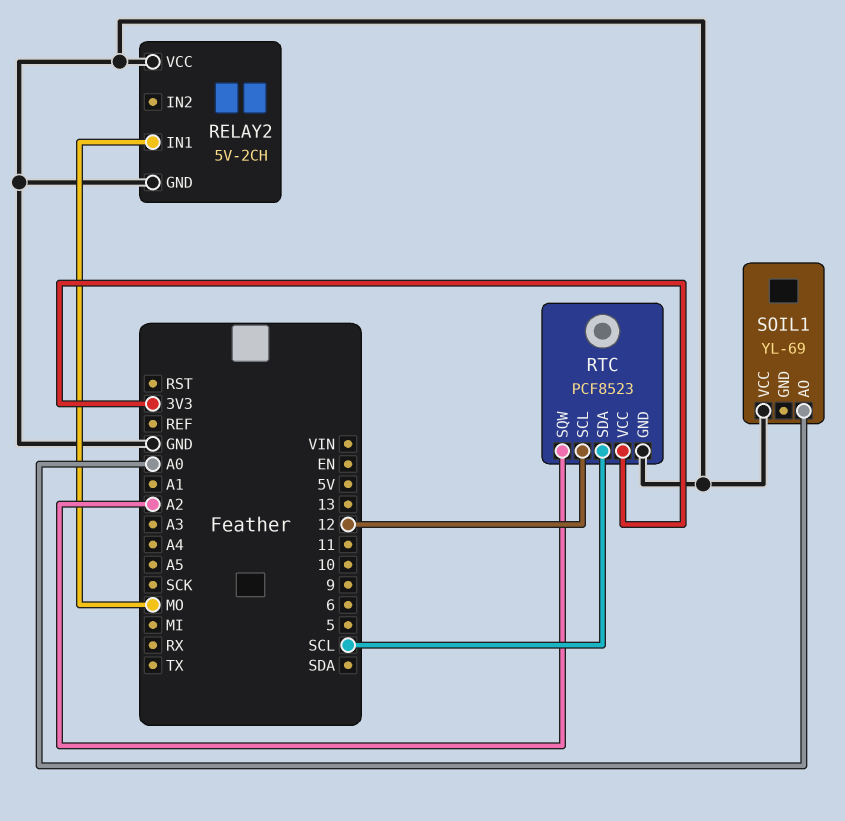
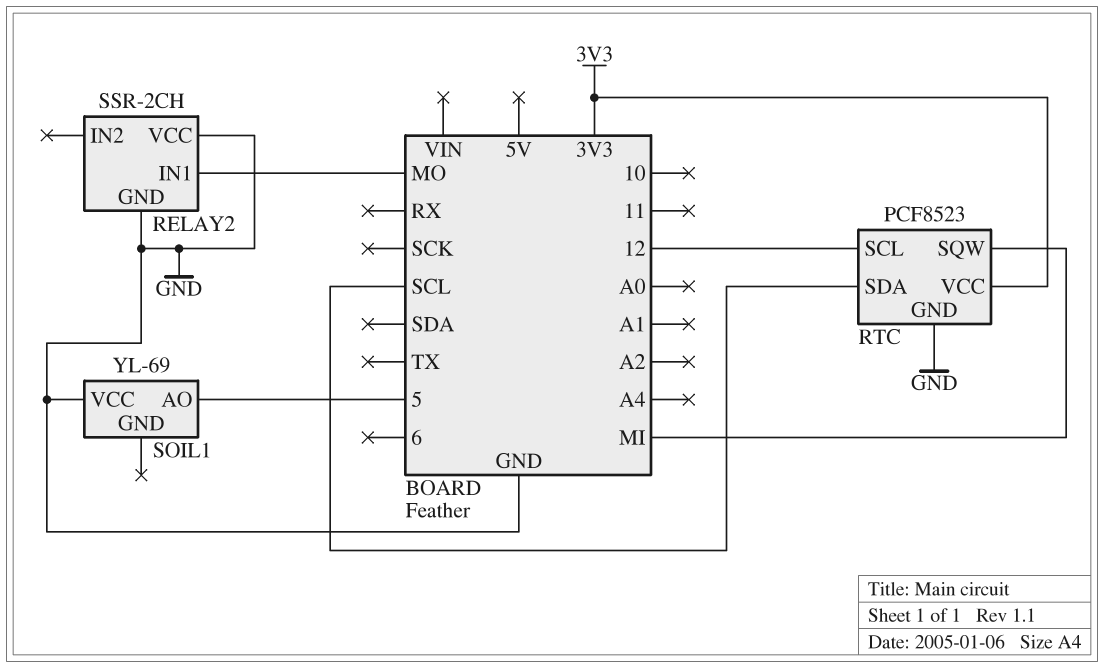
RELAY2: 5V-2CH -> SSR-2CH
RTC pin SQW: A2 -> MI
SOIL1 pin AO: A0 -> 5

